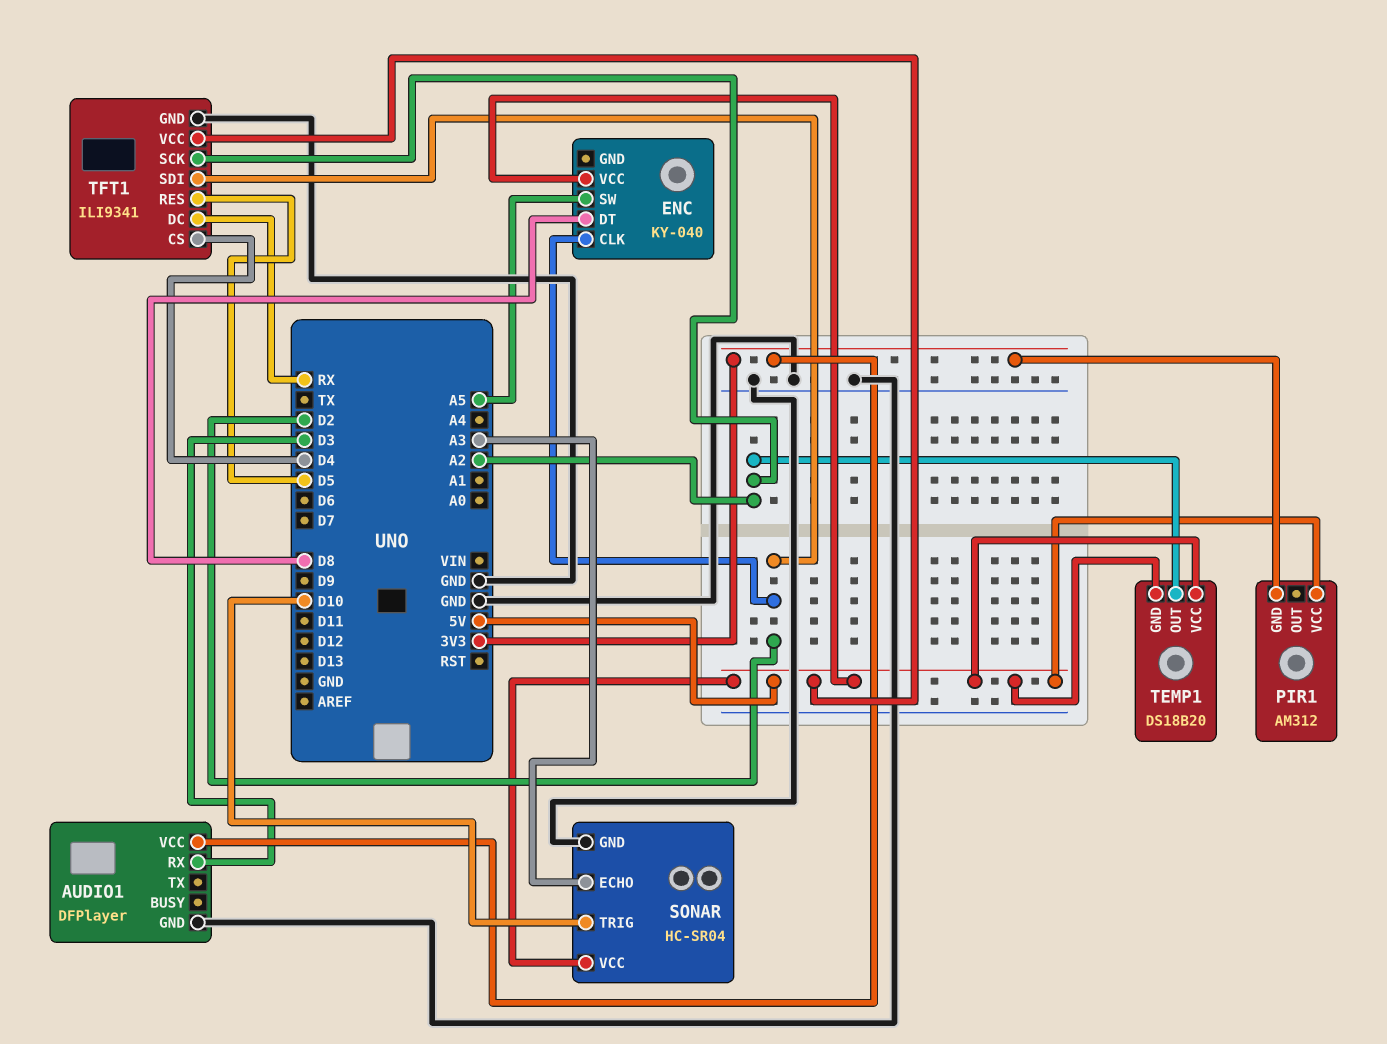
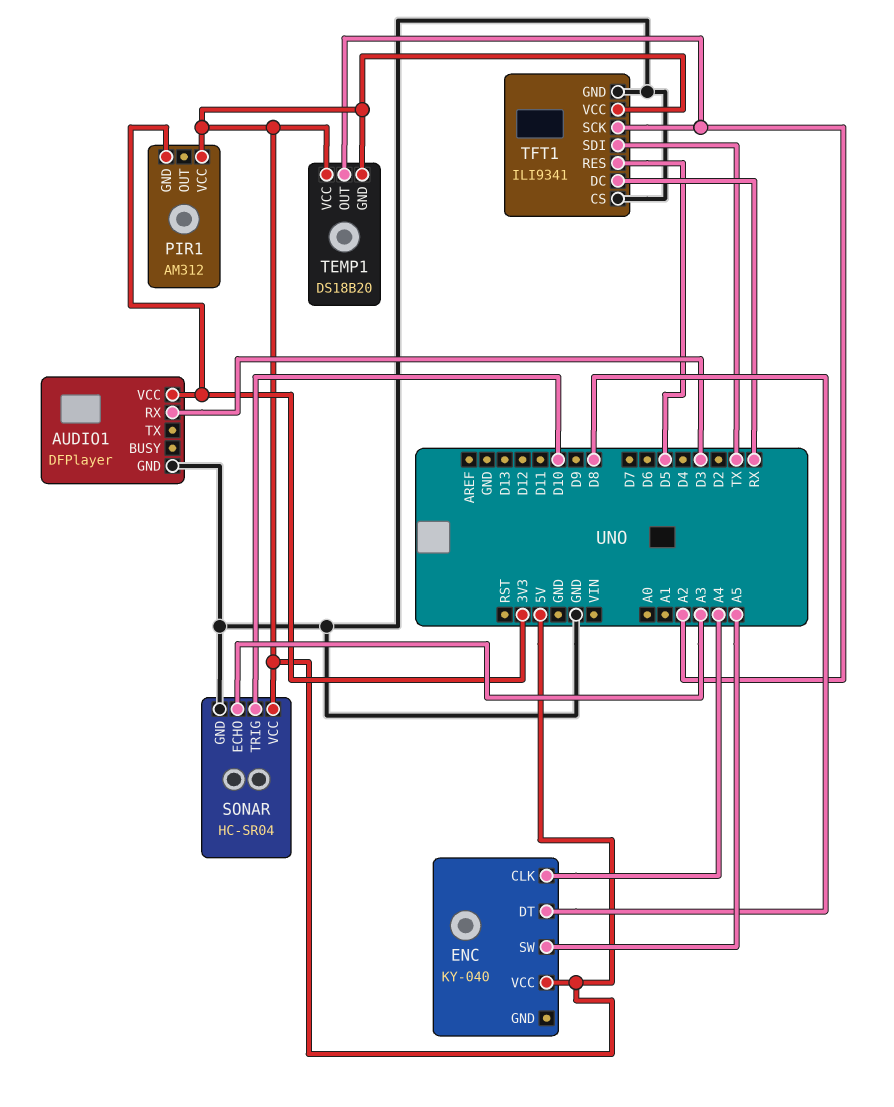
ENC pin CLK: D2 -> A4
TFT1 pin CS: D4 -> GND
TFT1 pin SDI: D2 -> TX

